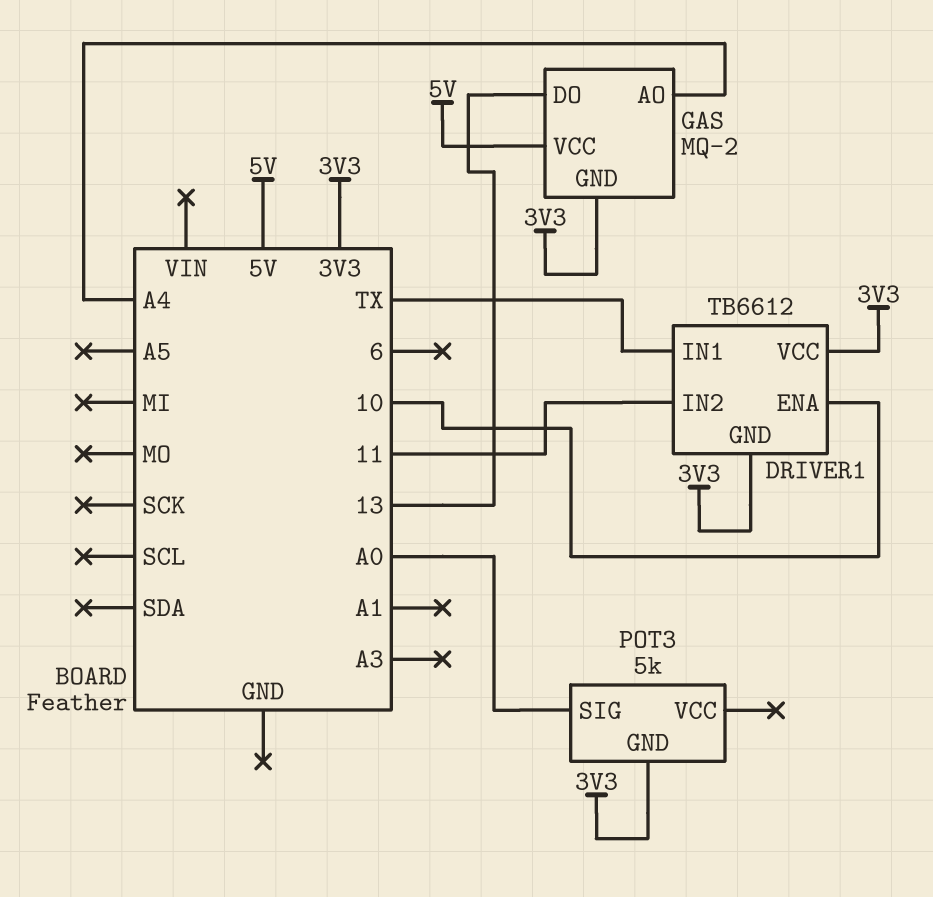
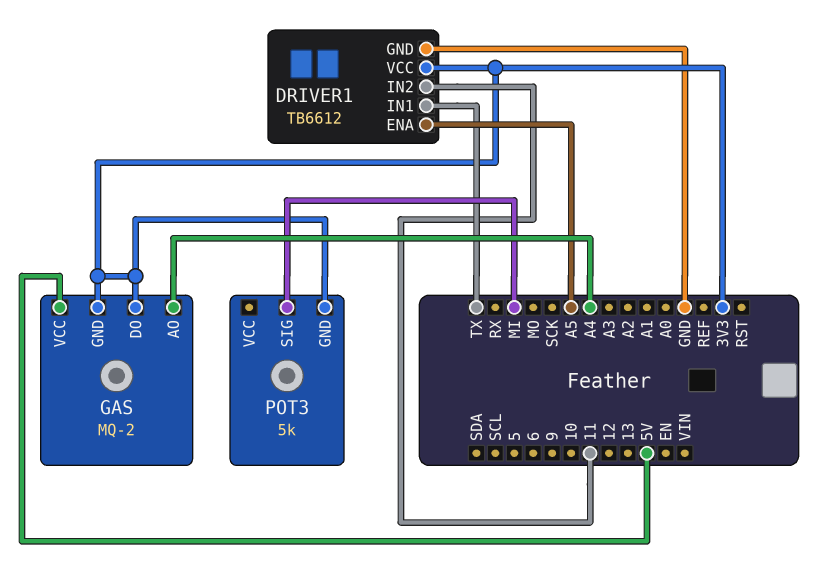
DRIVER1 pin ENA: 10 -> A5
DRIVER1 pin GND: 3V3 -> GND
GAS pin DO: 13 -> 3V3
POT3 pin SIG: A0 -> MI

